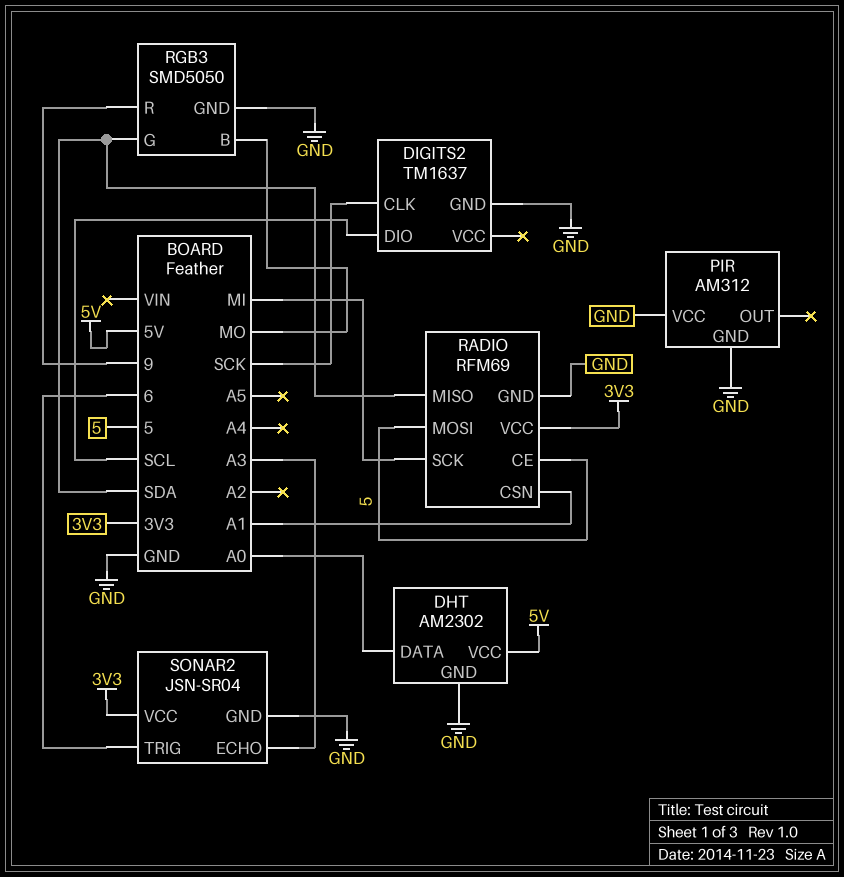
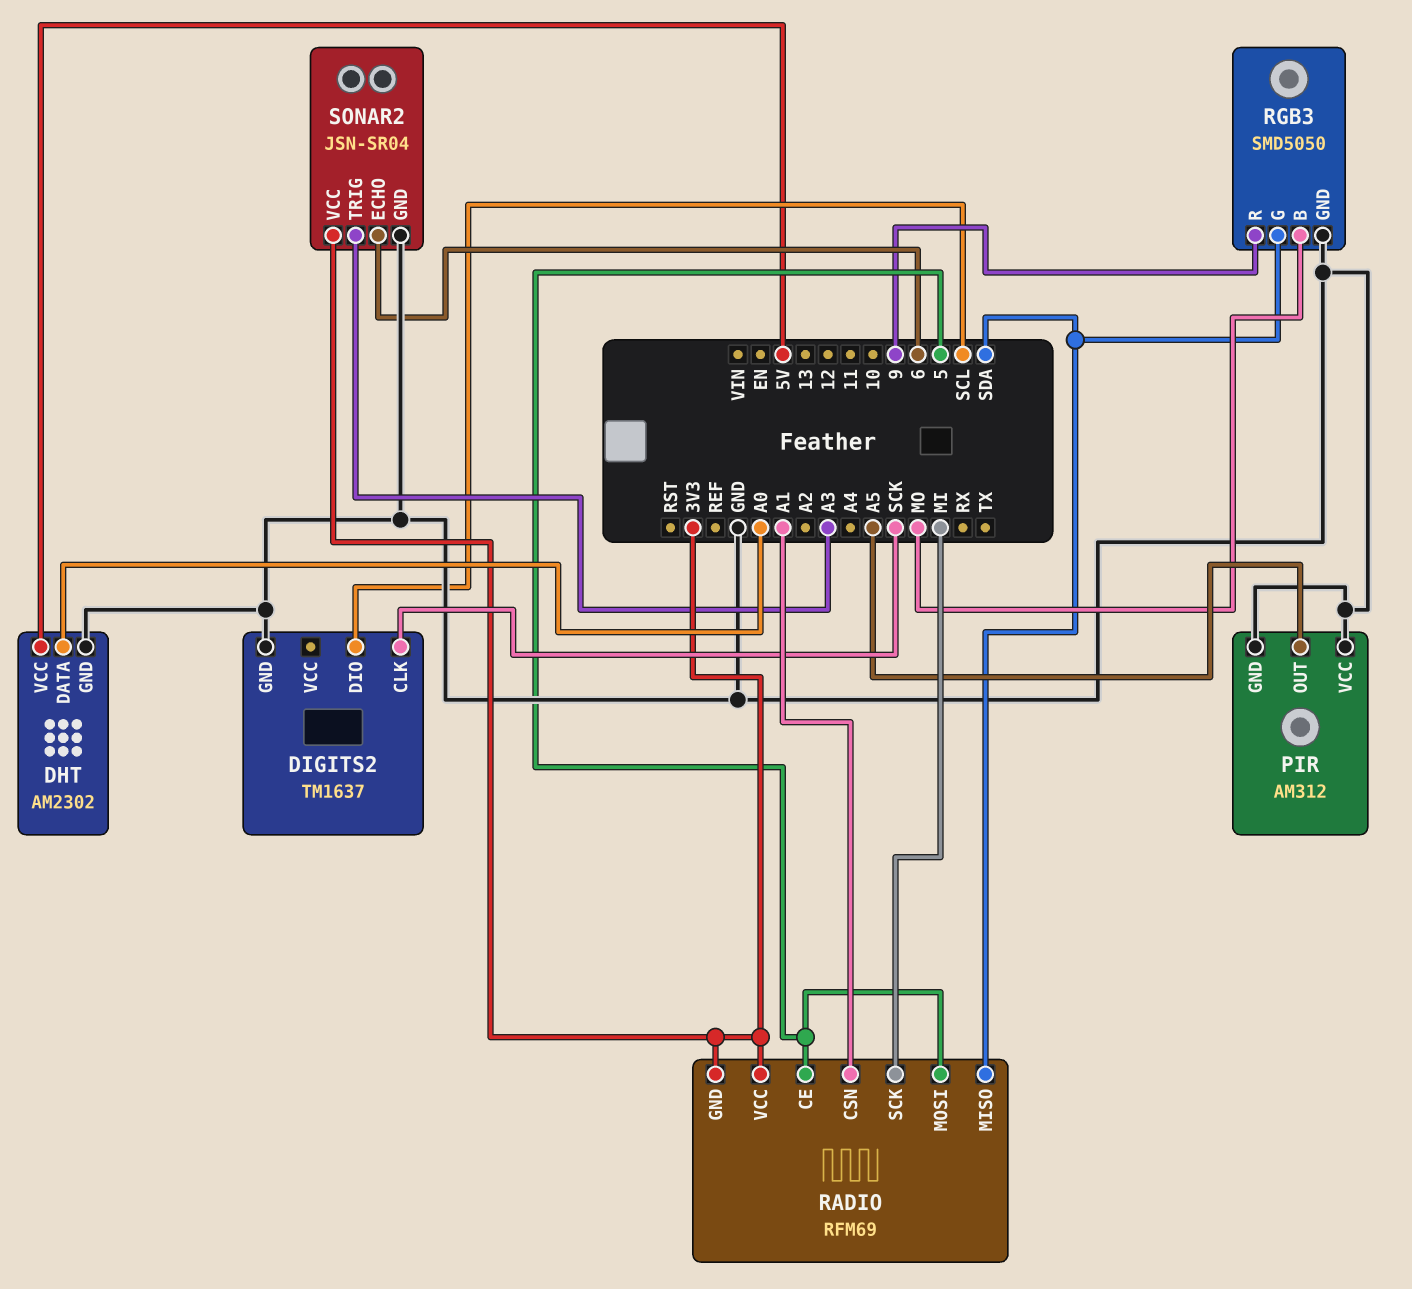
PIR pin OUT: none -> A5
RADIO pin GND: GND -> 3V3
SONAR2 pin ECHO: A3 -> 6
SONAR2 pin TRIG: 6 -> A3

